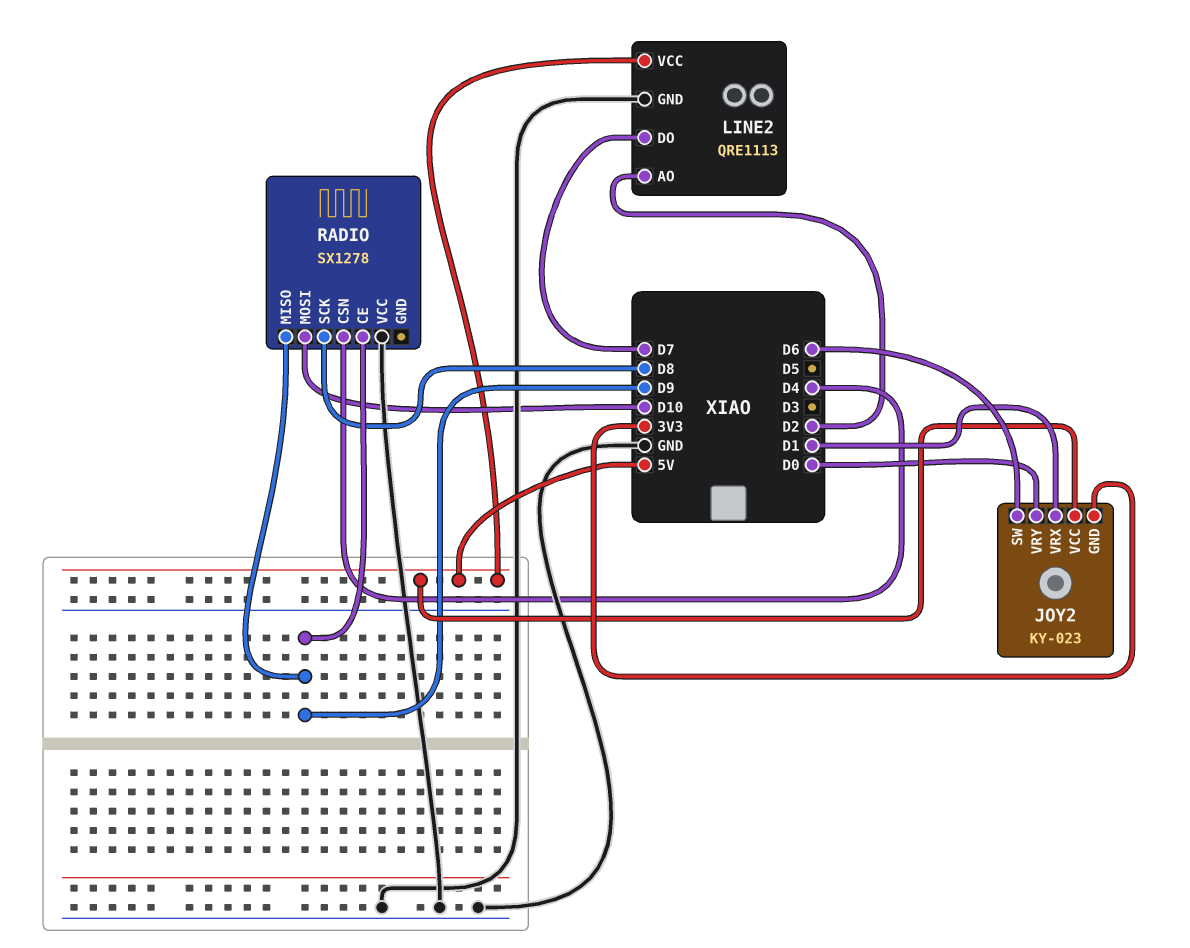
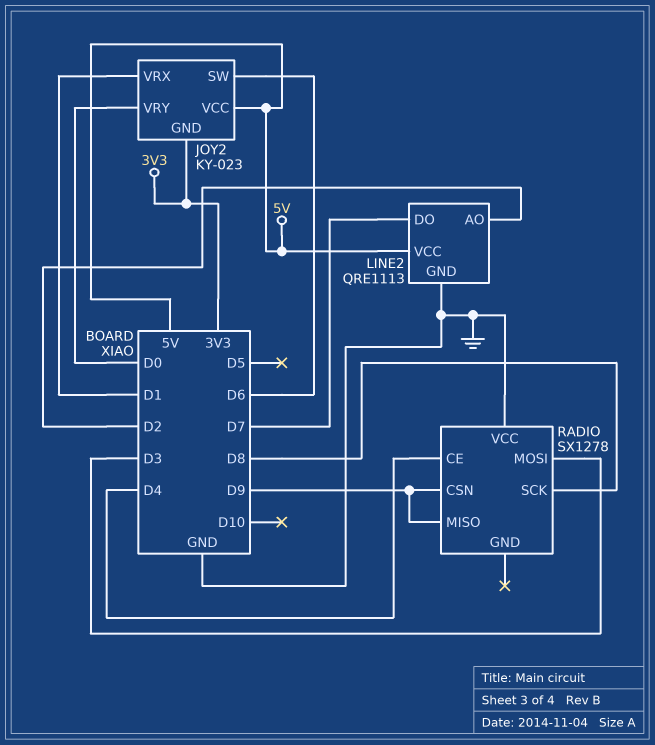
RADIO pin CE: D9 -> D4
RADIO pin CSN: D4 -> D9
RADIO pin MOSI: D10 -> D3

